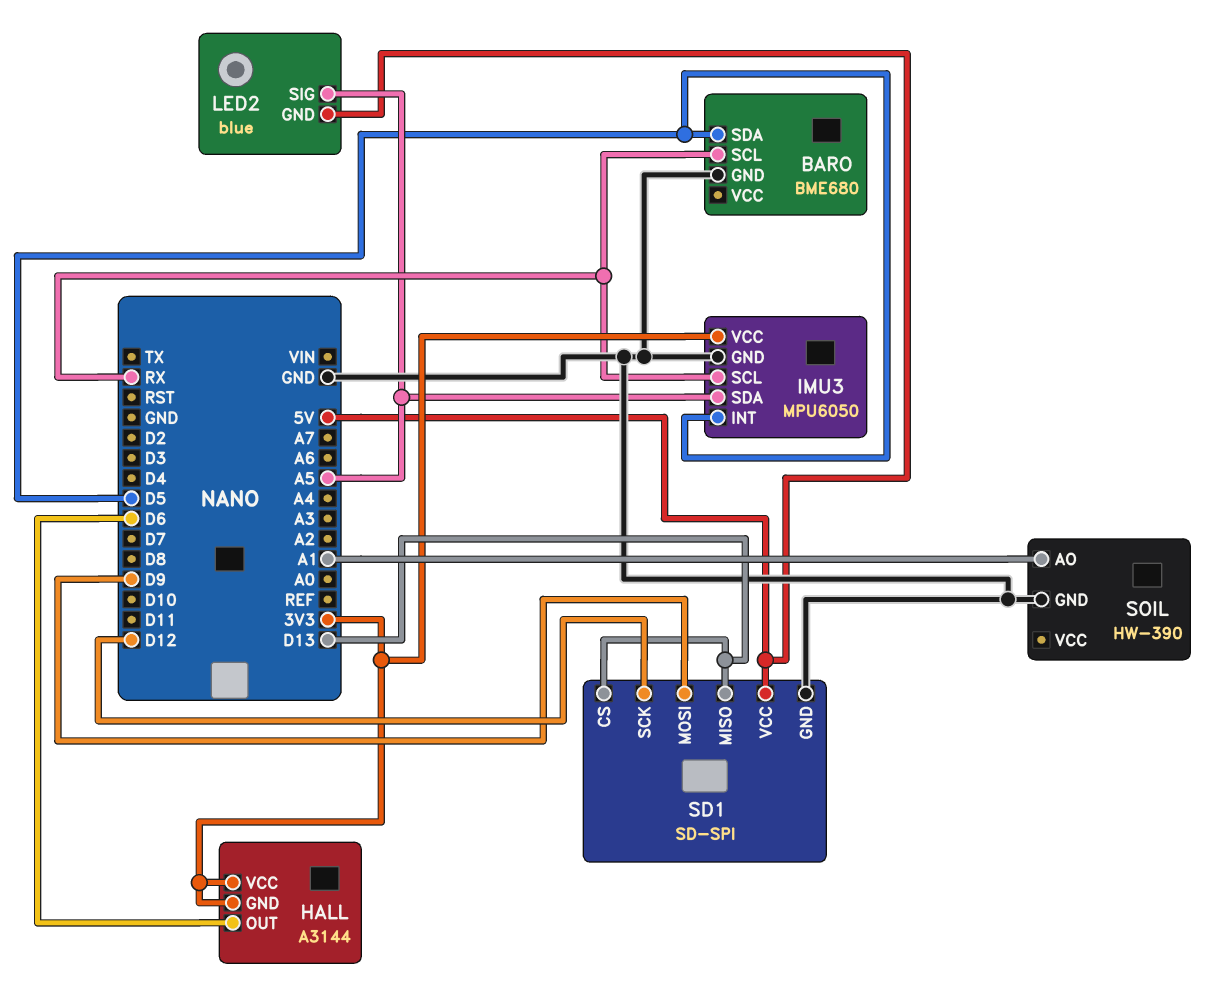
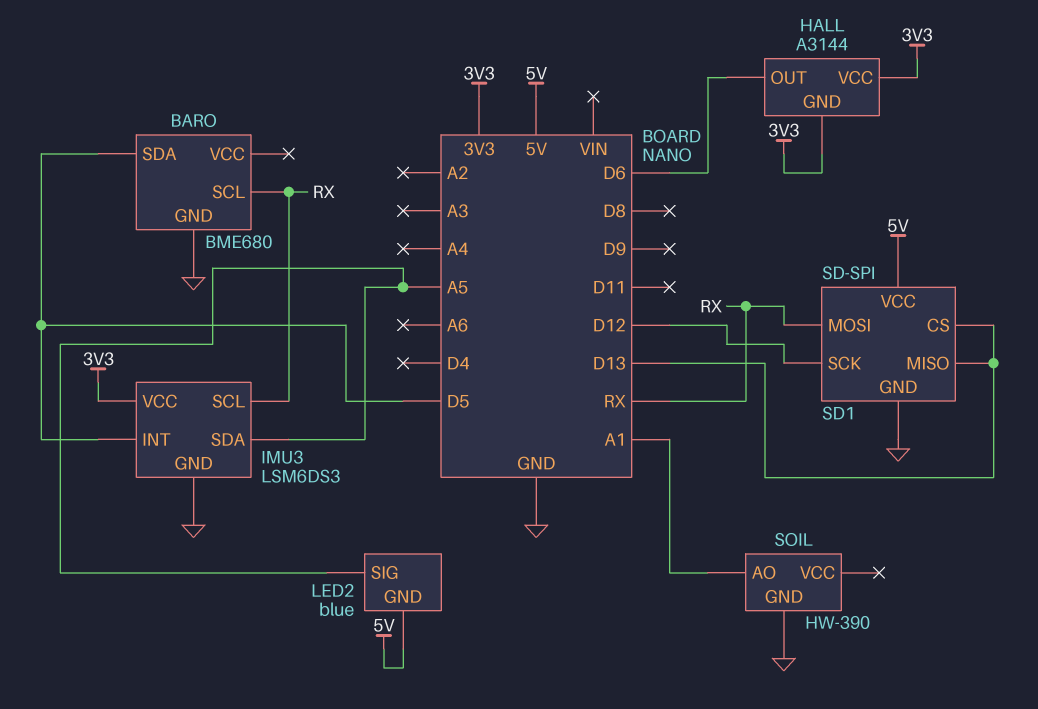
IMU3: MPU6050 -> LSM6DS3
SD1 pin MOSI: D9 -> RX

